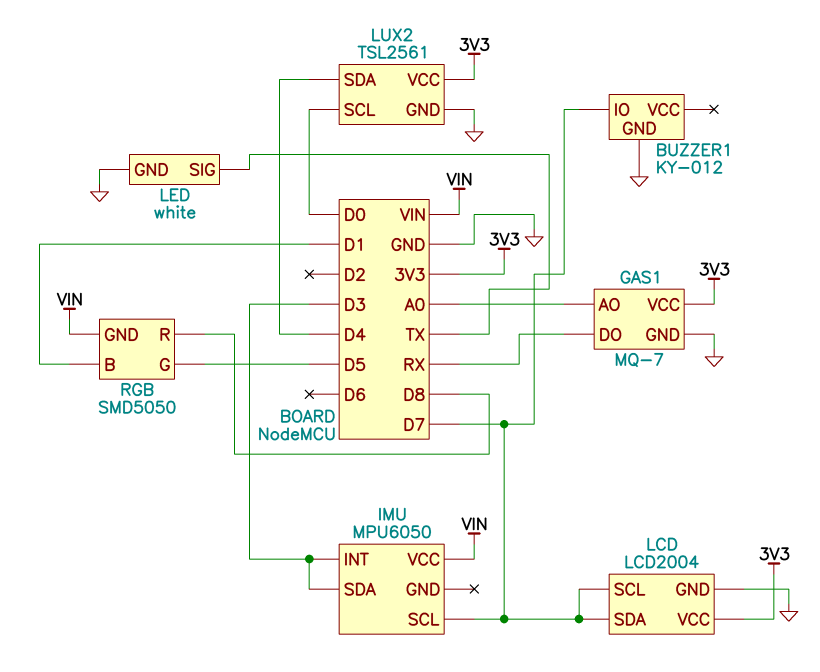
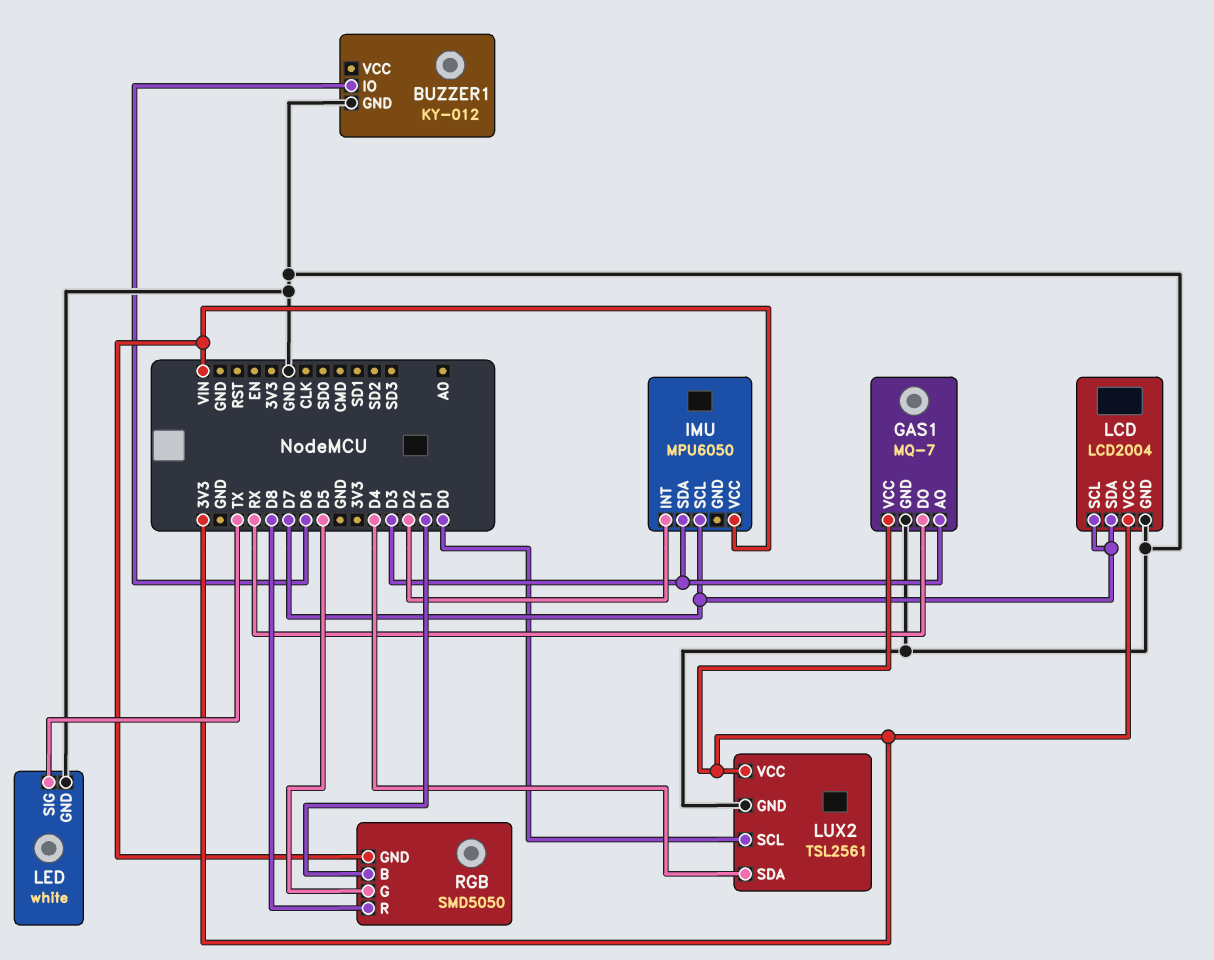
BUZZER1 pin IO: D7 -> D6
GAS1 pin AO: A0 -> D3
IMU pin INT: D3 -> D2

